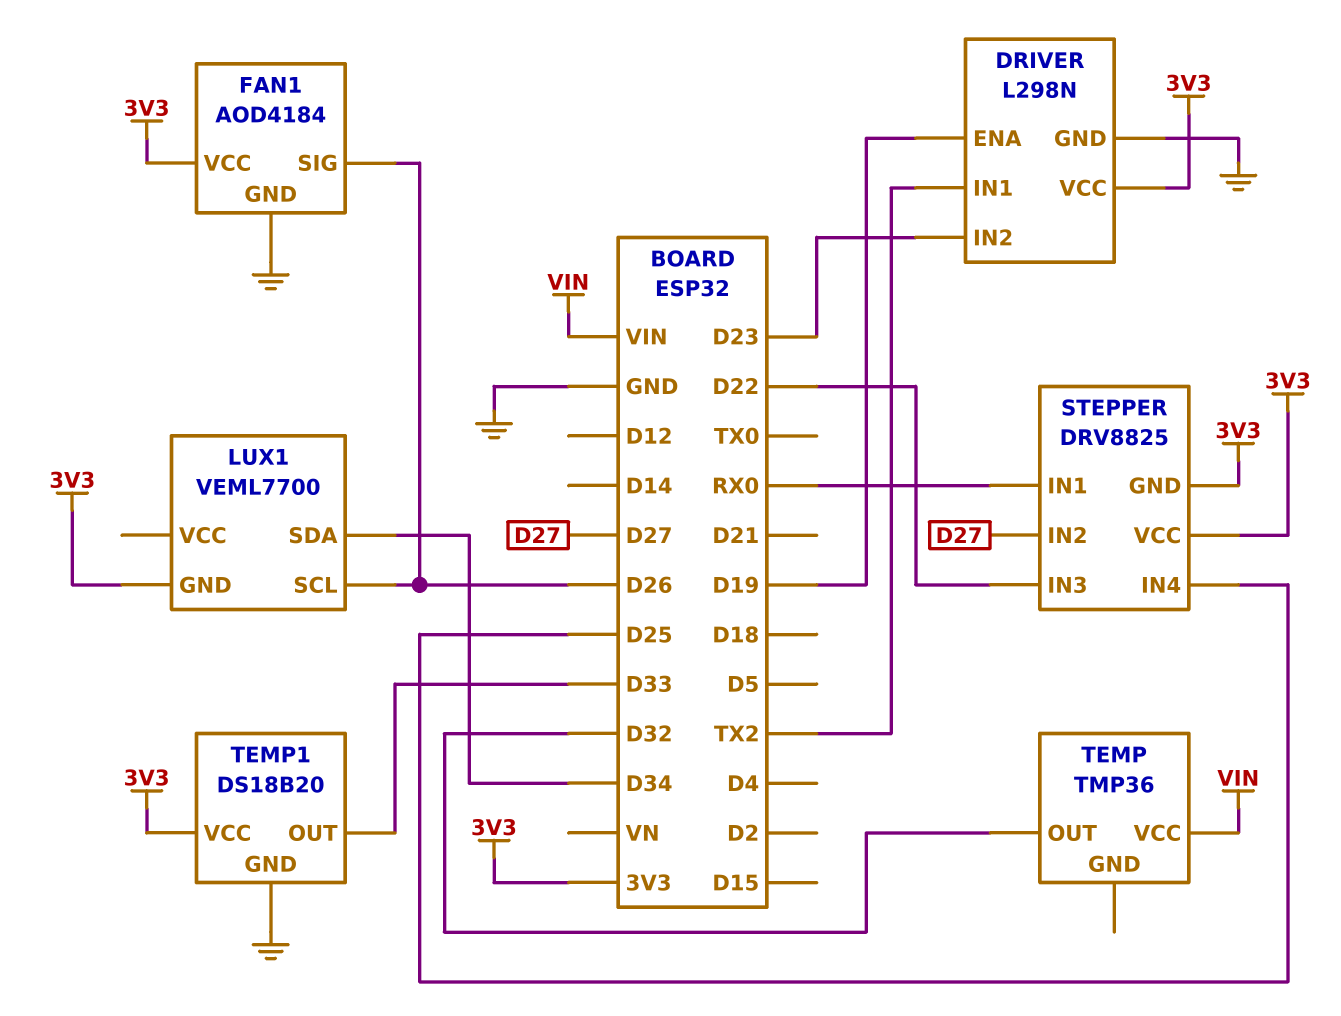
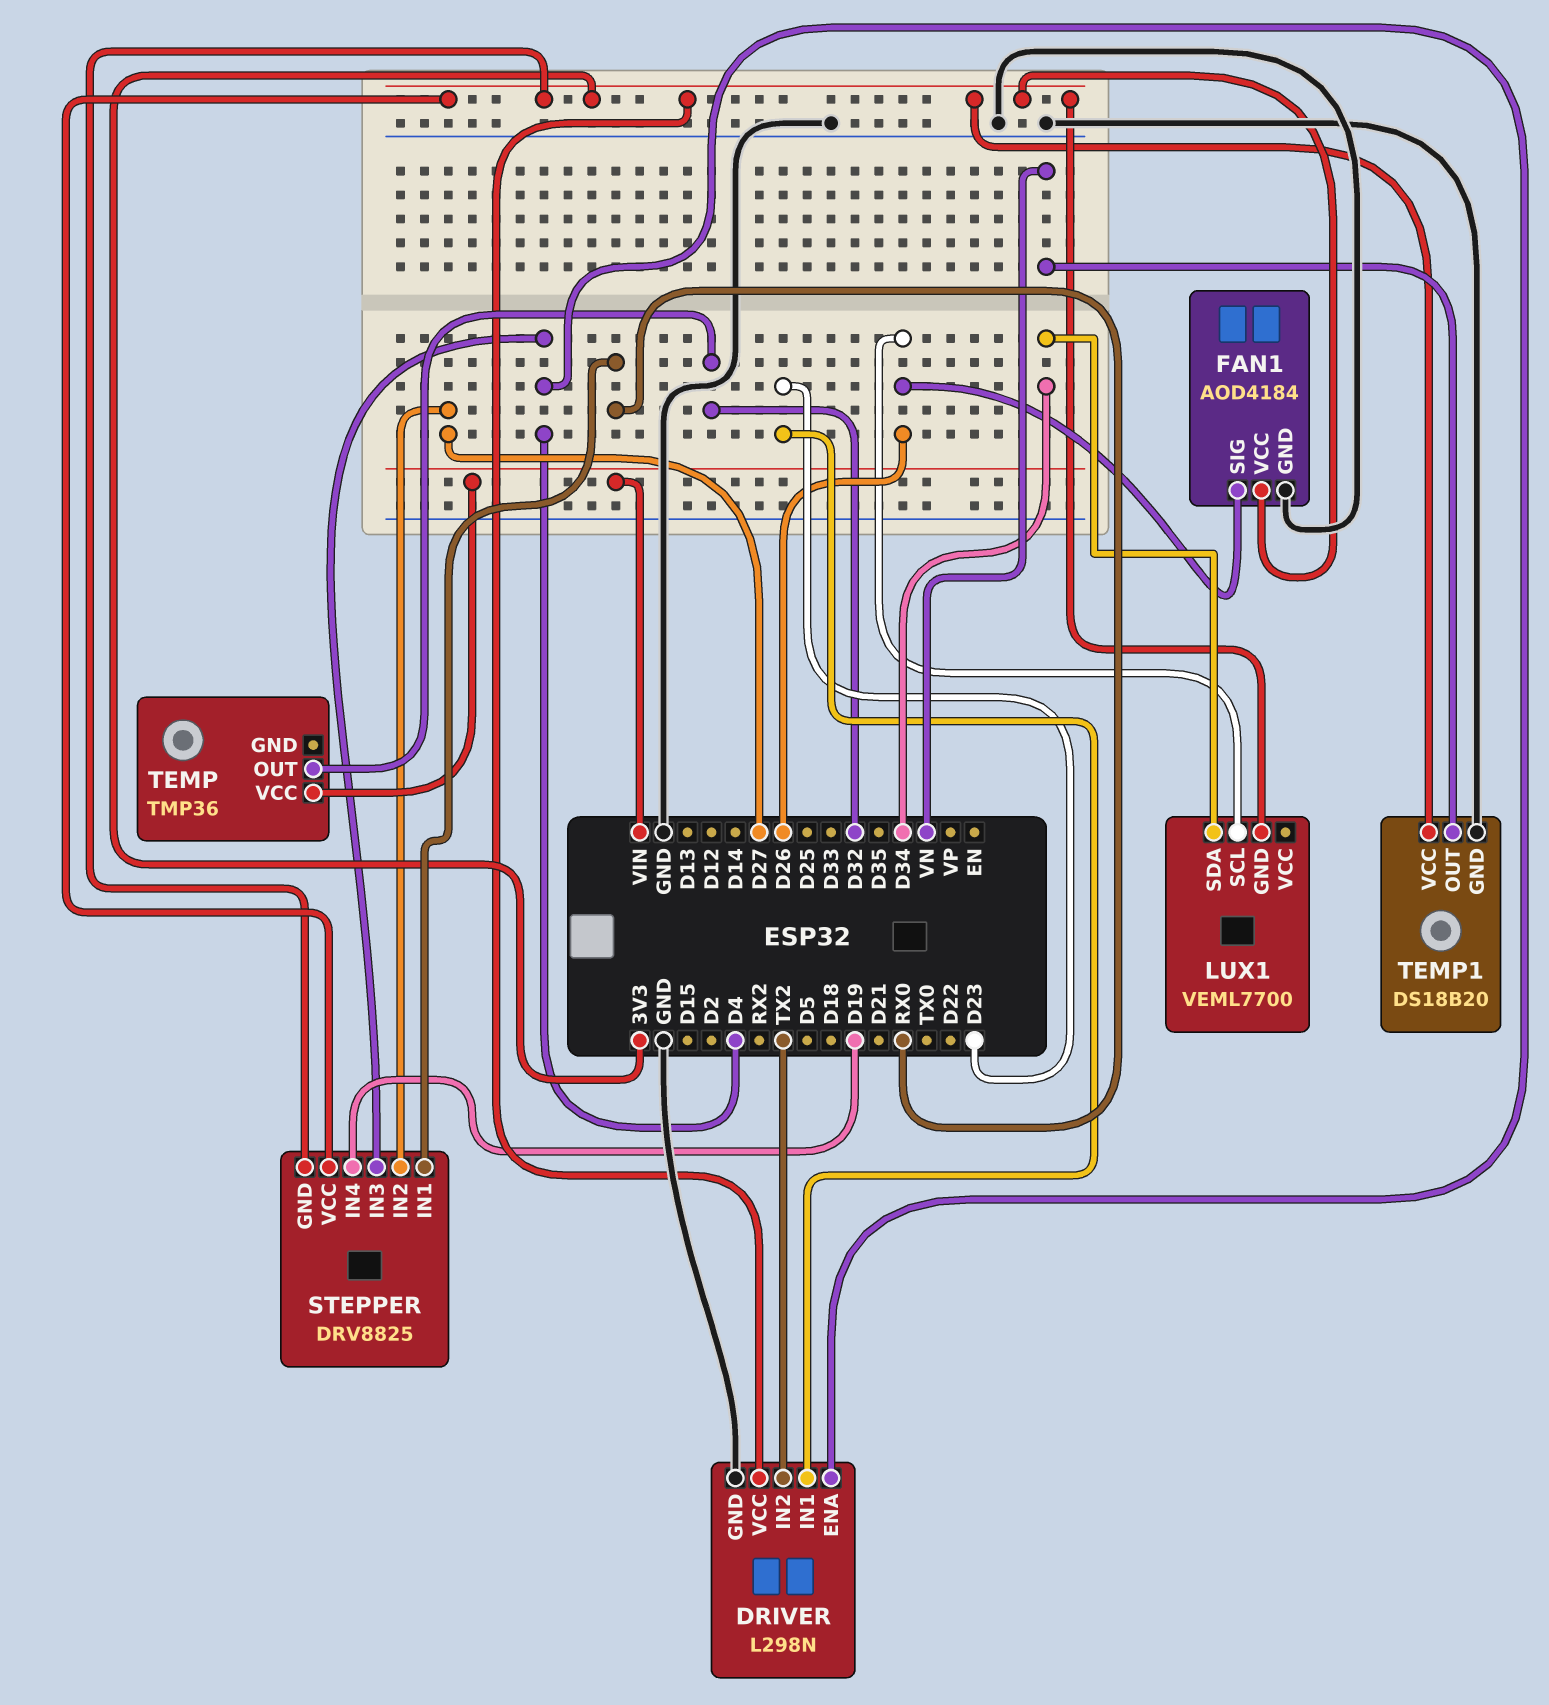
DRIVER pin ENA: D19 -> D4
DRIVER pin IN1: TX2 -> D23
DRIVER pin IN2: D23 -> TX2
STEPPER pin IN3: D22 -> D4
STEPPER pin IN4: D25 -> D19
TEMP1 pin OUT: D33 -> VN

